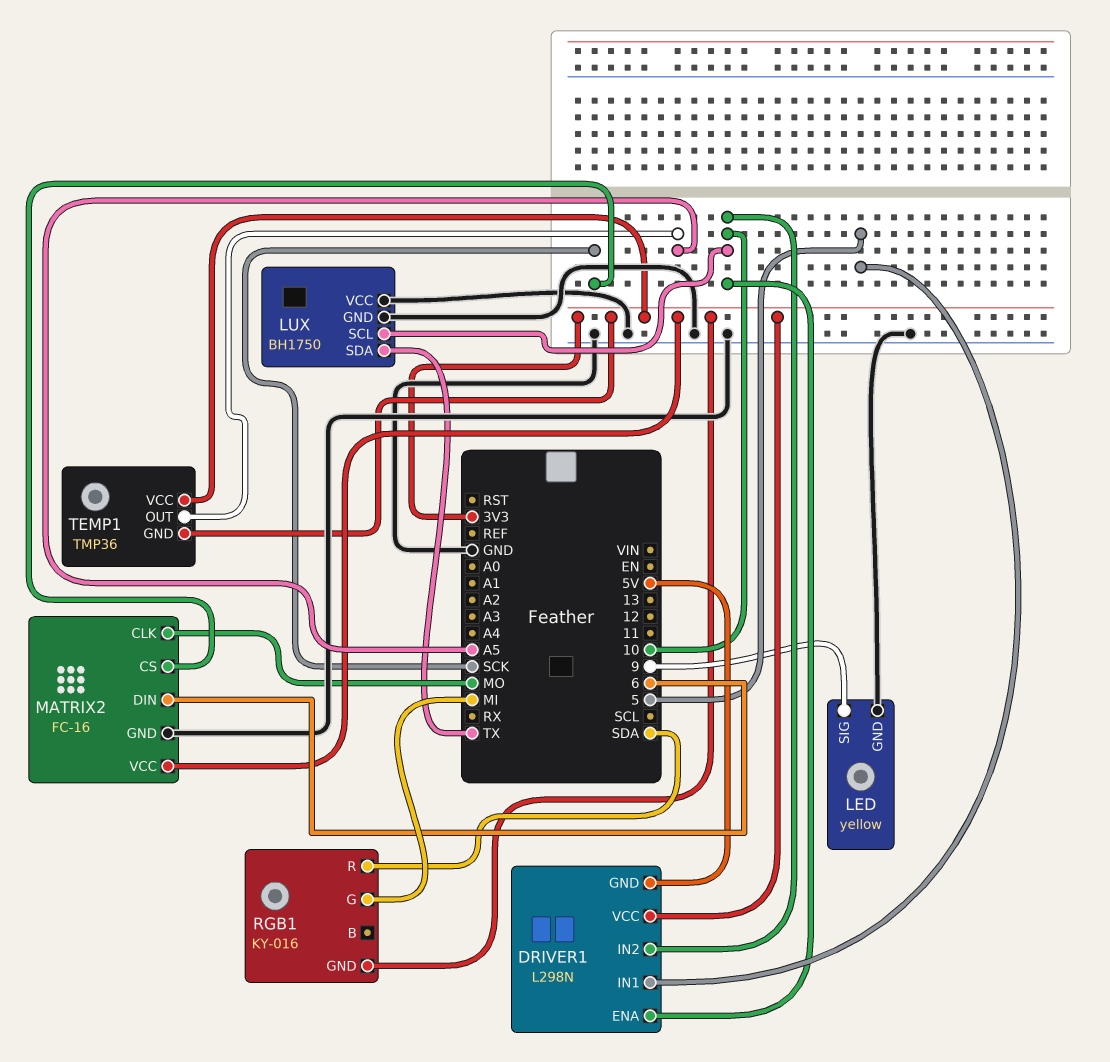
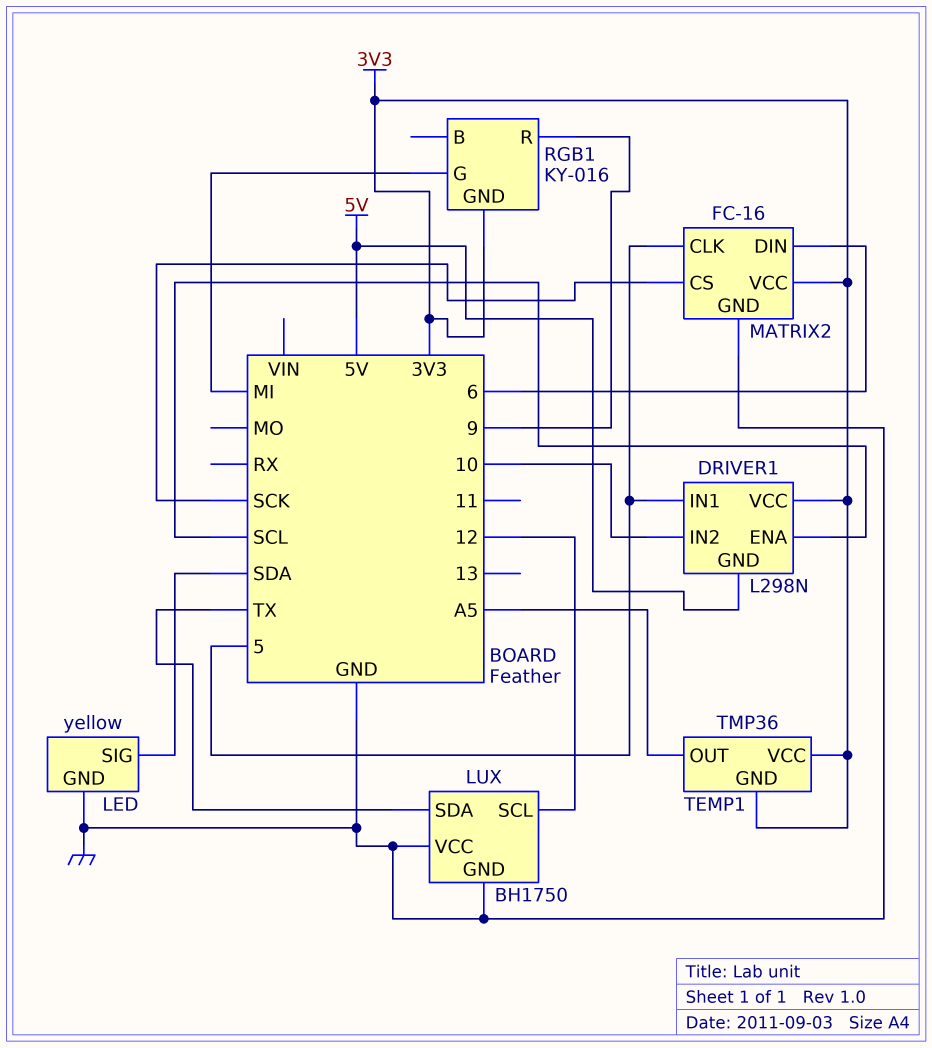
DRIVER1 pin ENA: 10 -> SCL
LED pin SIG: 9 -> SDA
LUX pin SCL: 10 -> 12
MATRIX2 pin CLK: MO -> 5
RGB1 pin R: SDA -> 9

